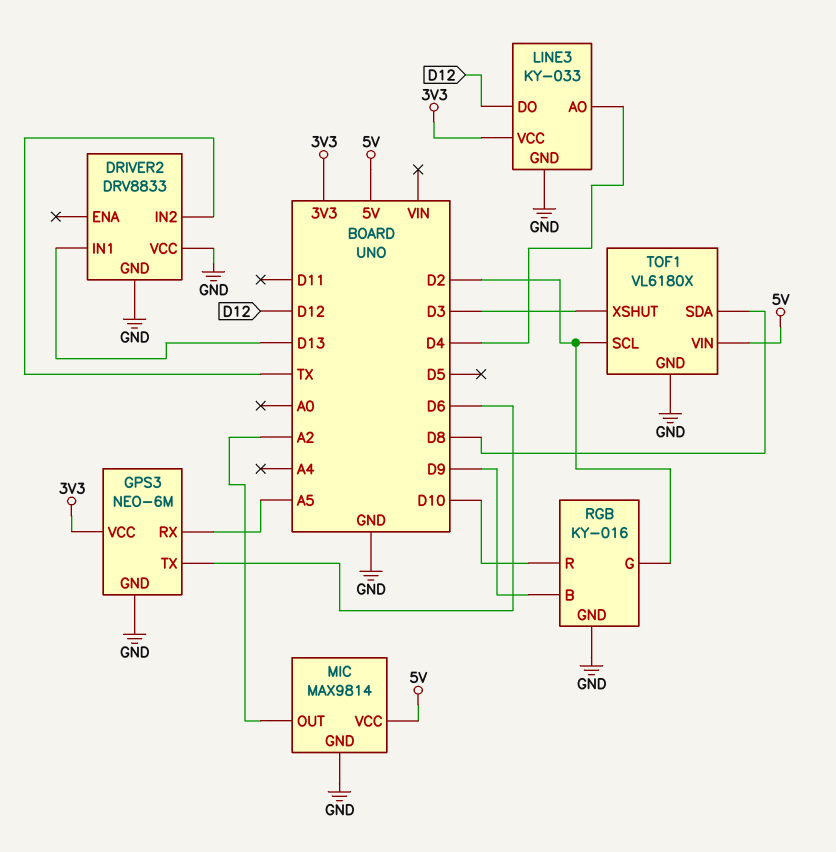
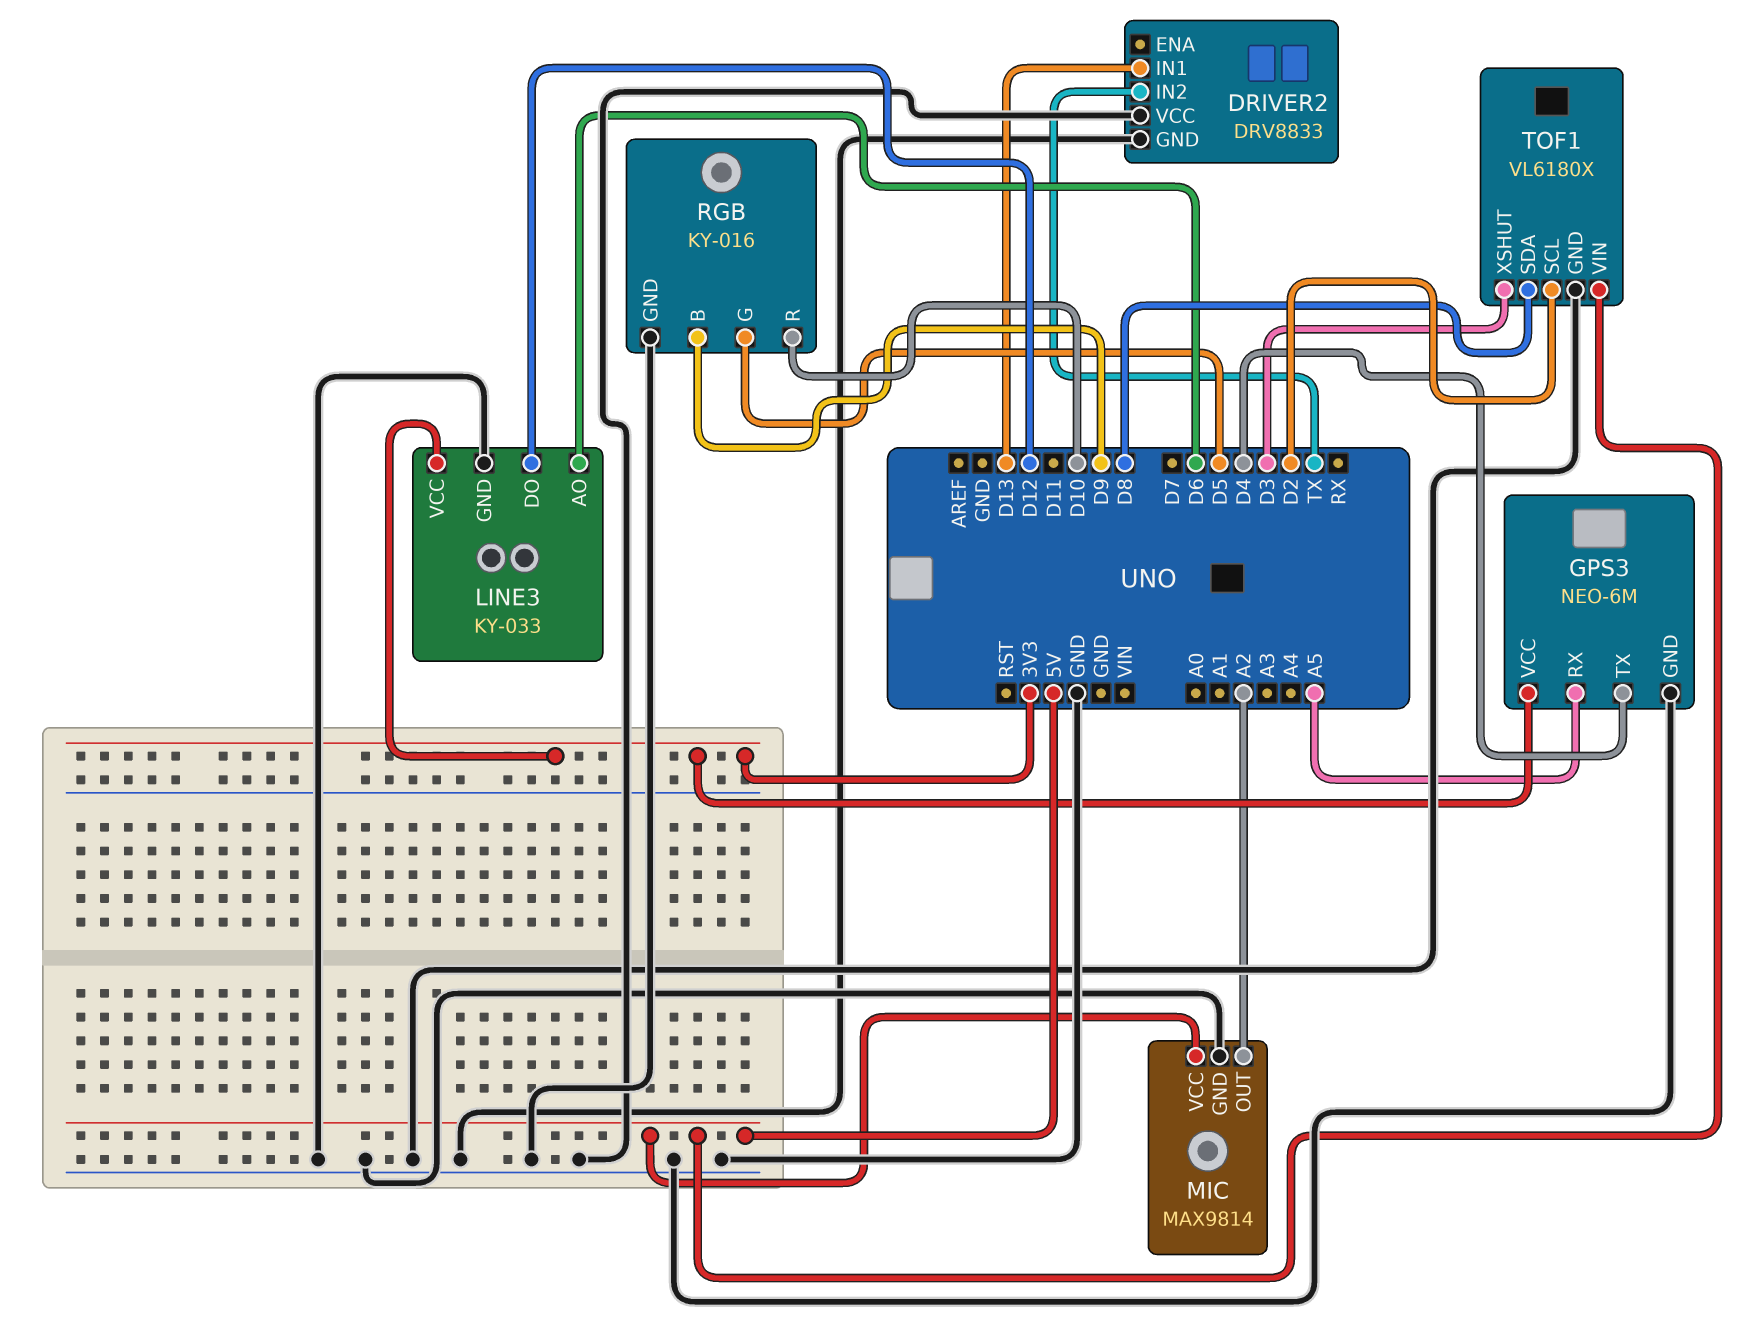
GPS3 pin TX: D6 -> D4
LINE3 pin AO: D4 -> D6
RGB pin G: D2 -> D5

